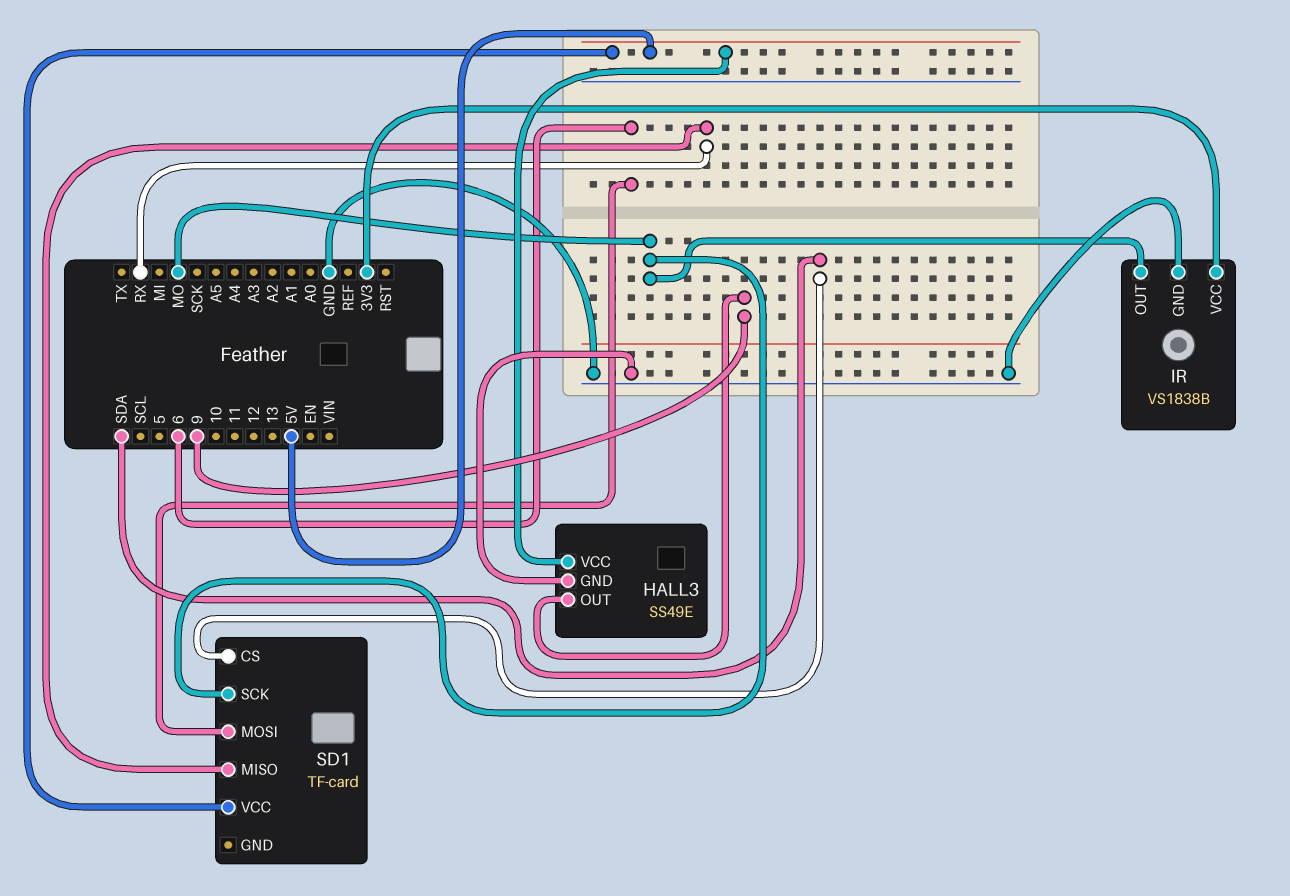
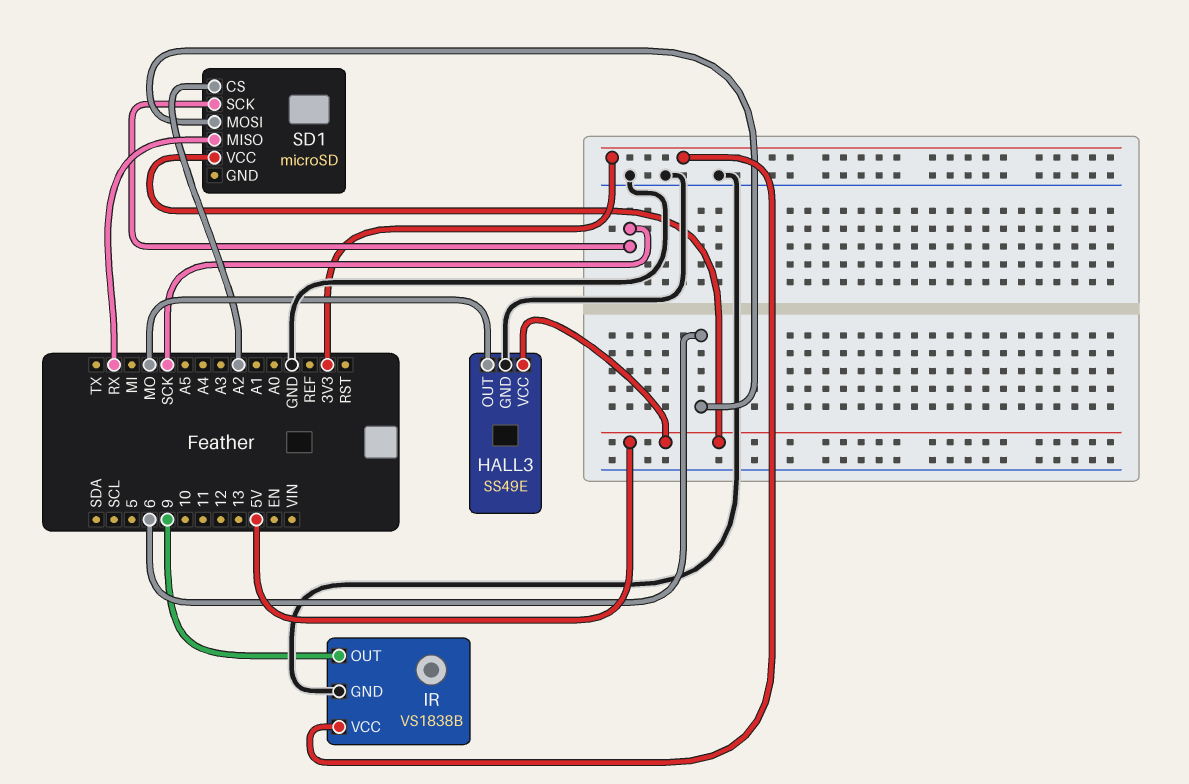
HALL3 pin OUT: 9 -> MO
IR pin OUT: MO -> 9
SD1: TF-card -> microSD
SD1 pin CS: SDA -> A2
SD1 pin SCK: MO -> SCK

